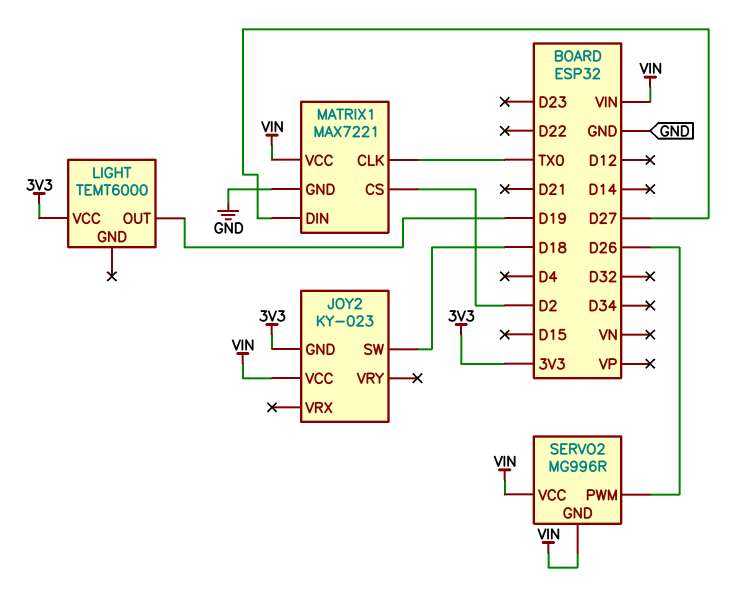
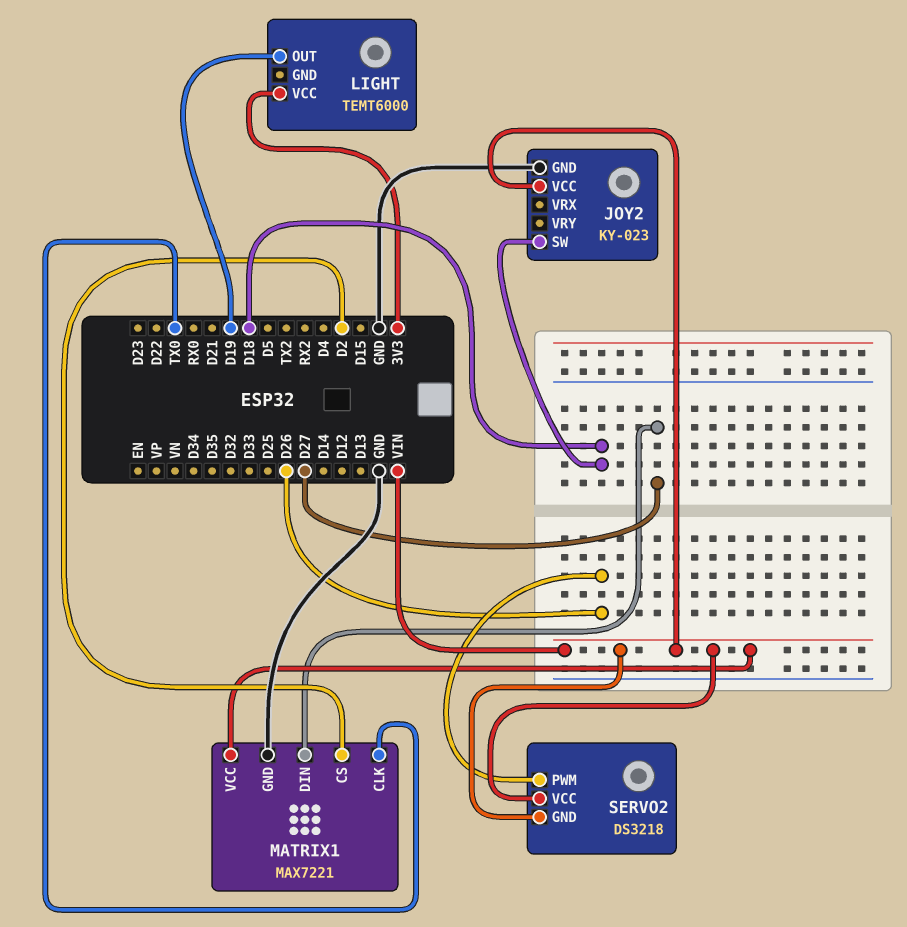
JOY2 pin GND: 3V3 -> GND
SERVO2: MG996R -> DS3218

